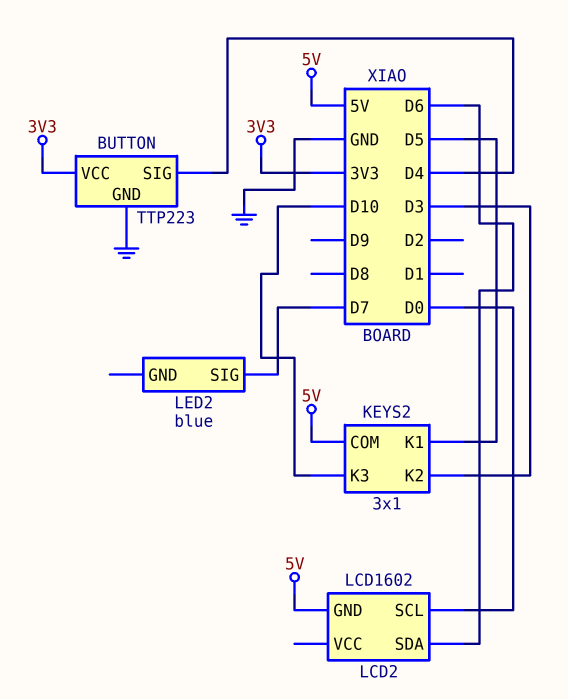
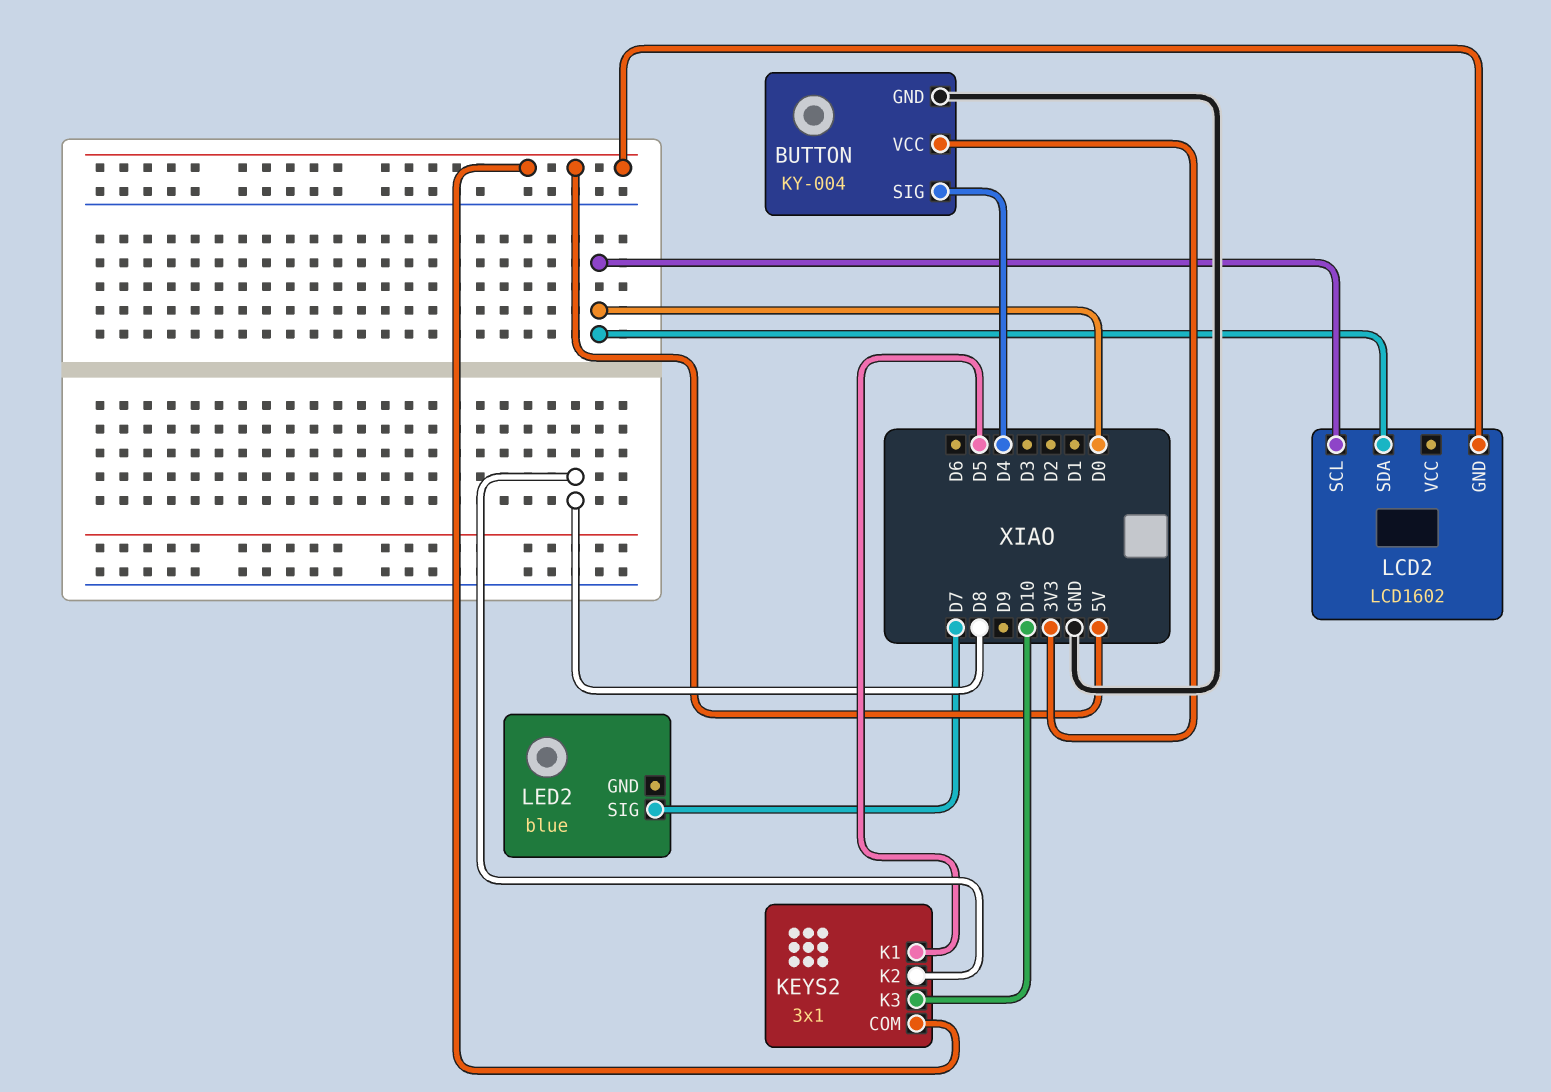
BUTTON: TTP223 -> KY-004
KEYS2 pin K2: D3 -> D8
LCD2 pin SDA: D6 -> D0

